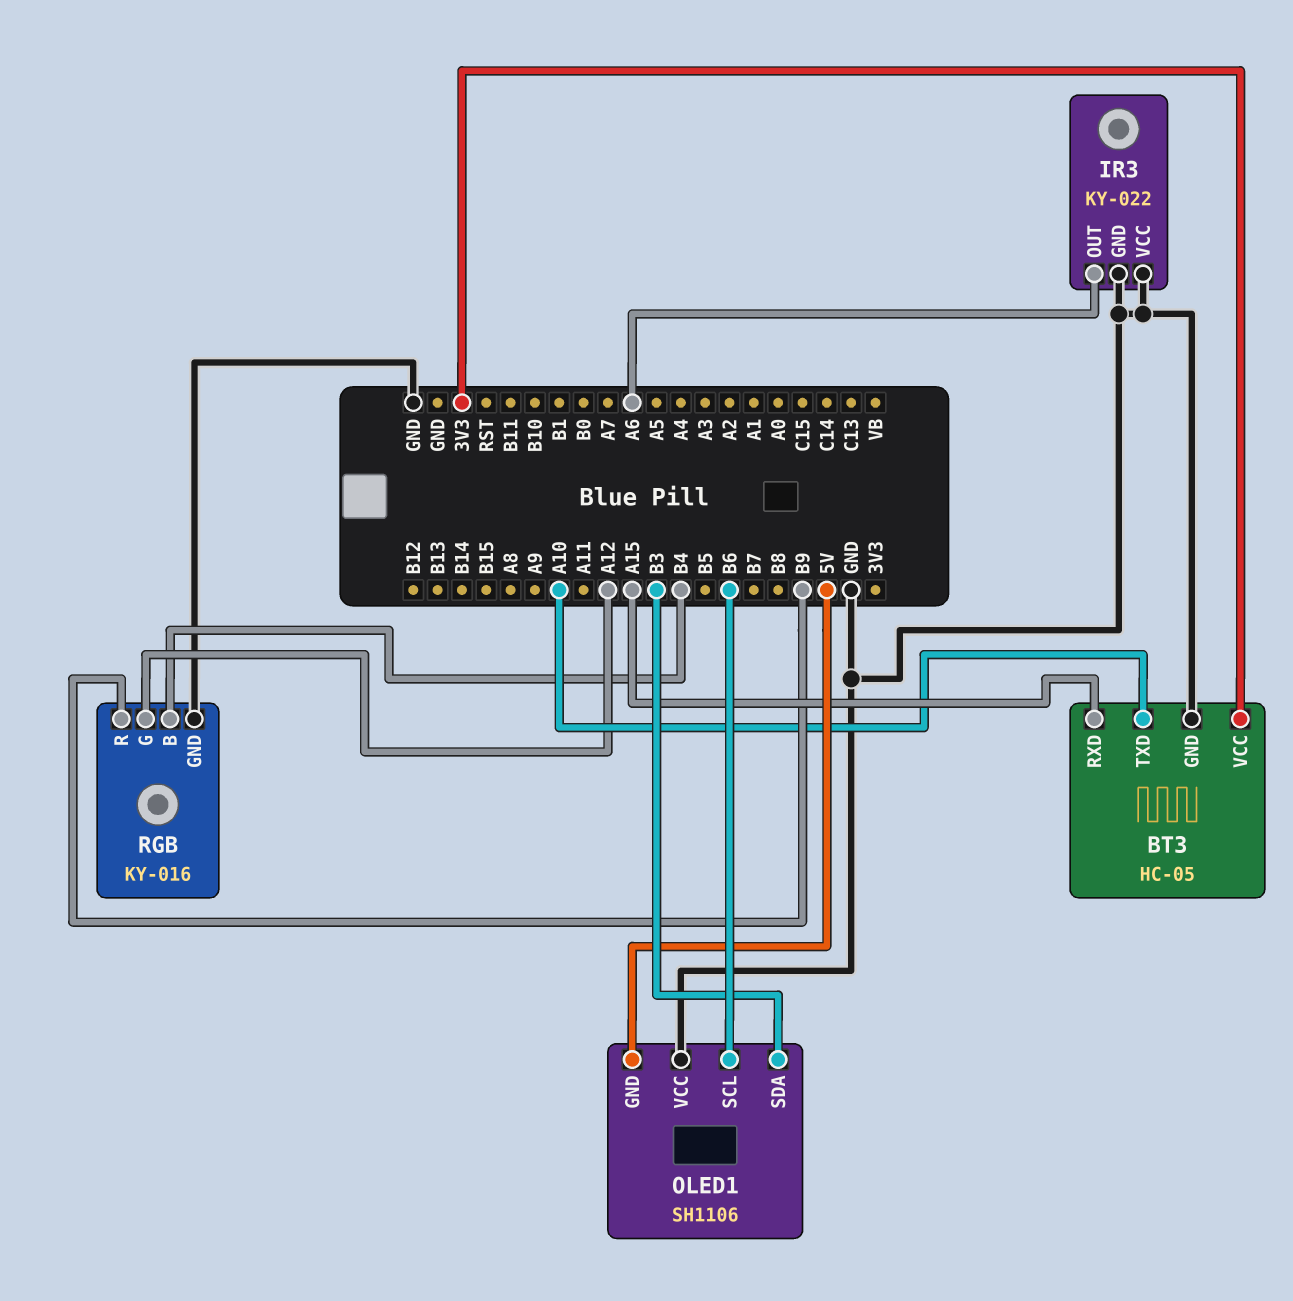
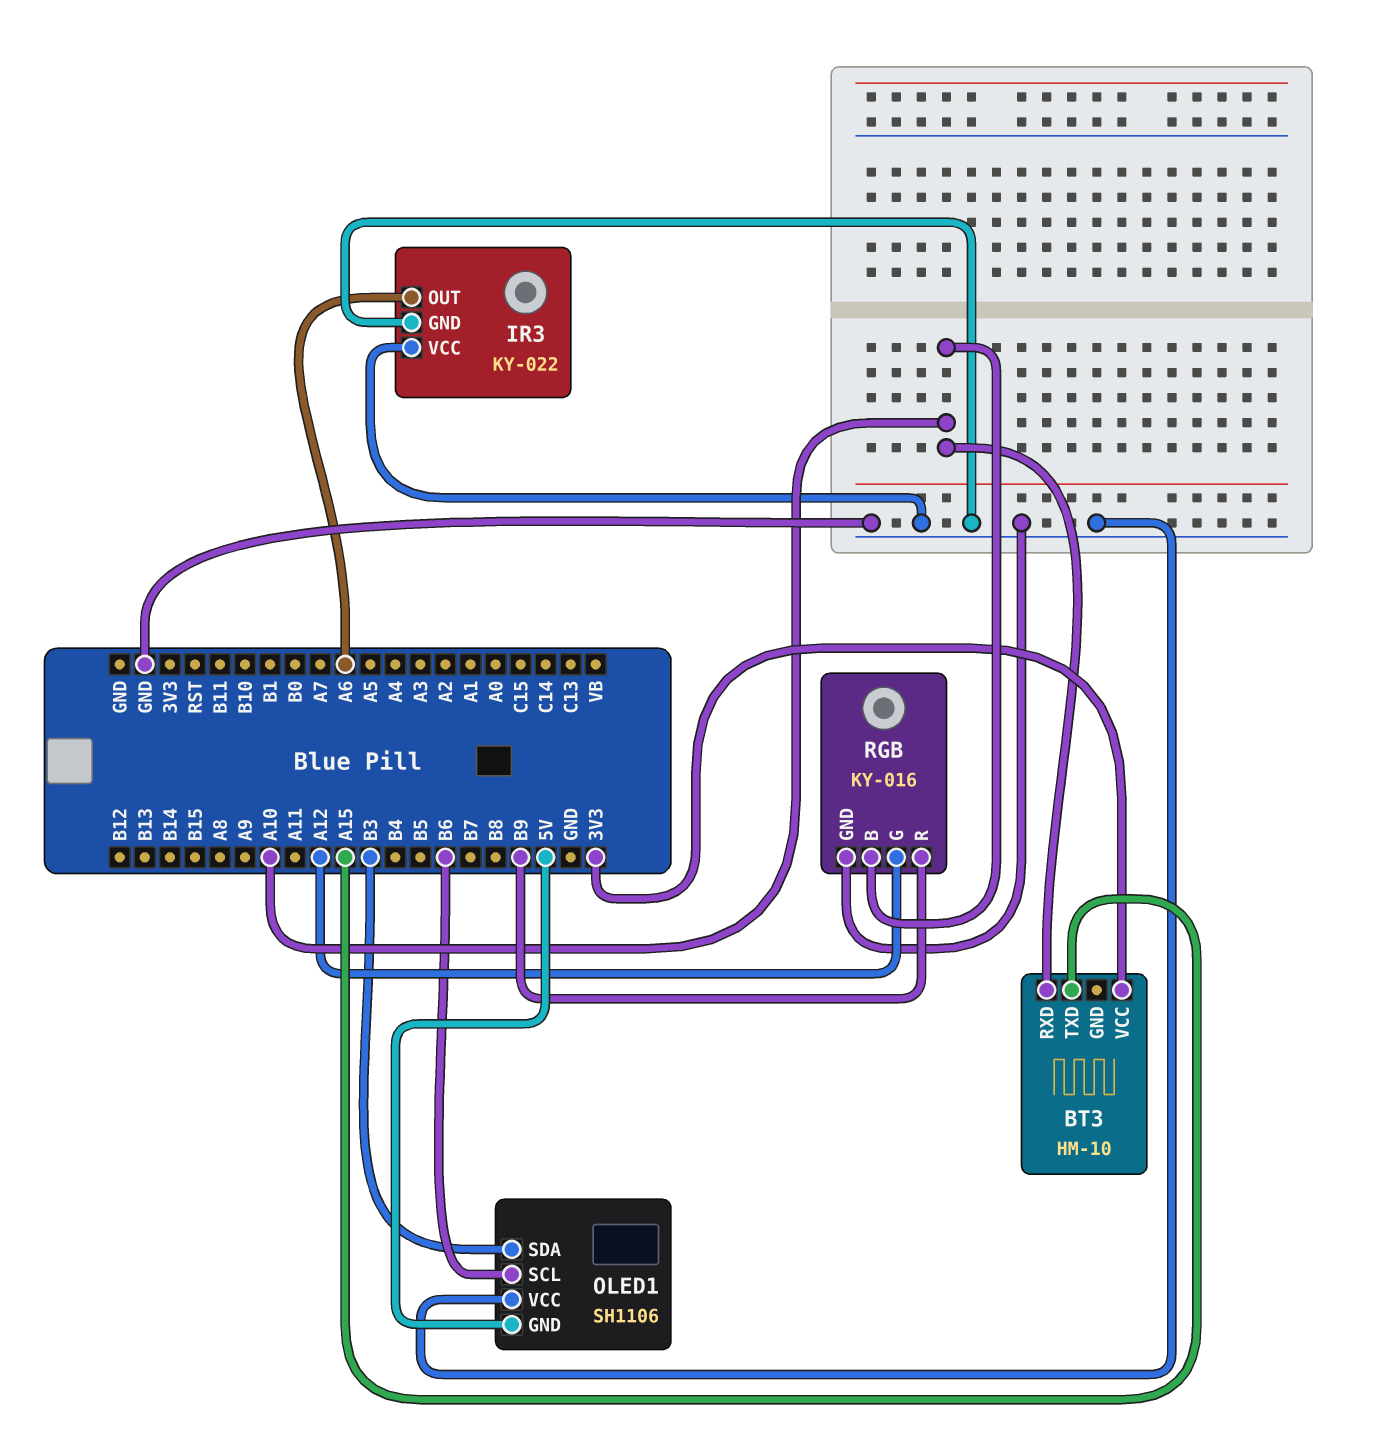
BT3: HC-05 -> HM-10
BT3 pin GND: GND -> none
BT3 pin RXD: A15 -> A10
BT3 pin TXD: A10 -> A15
RGB pin B: B4 -> A10

